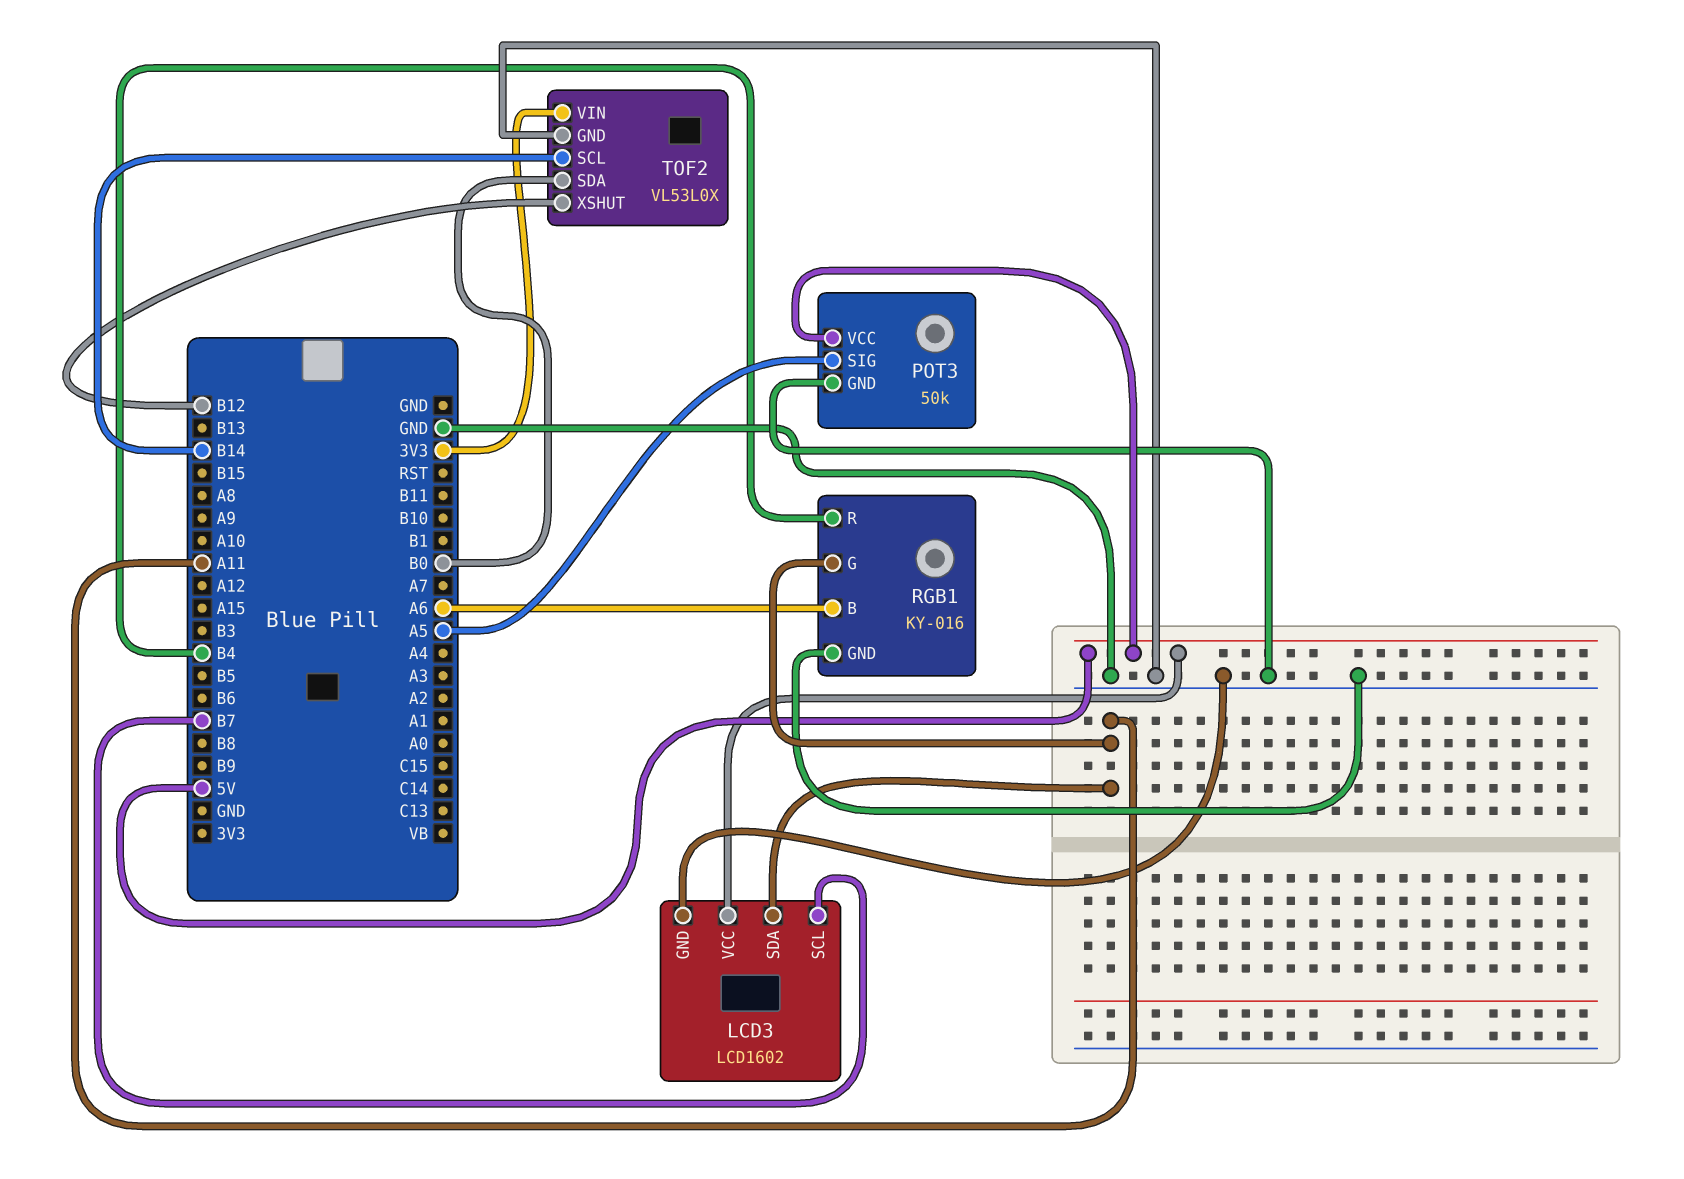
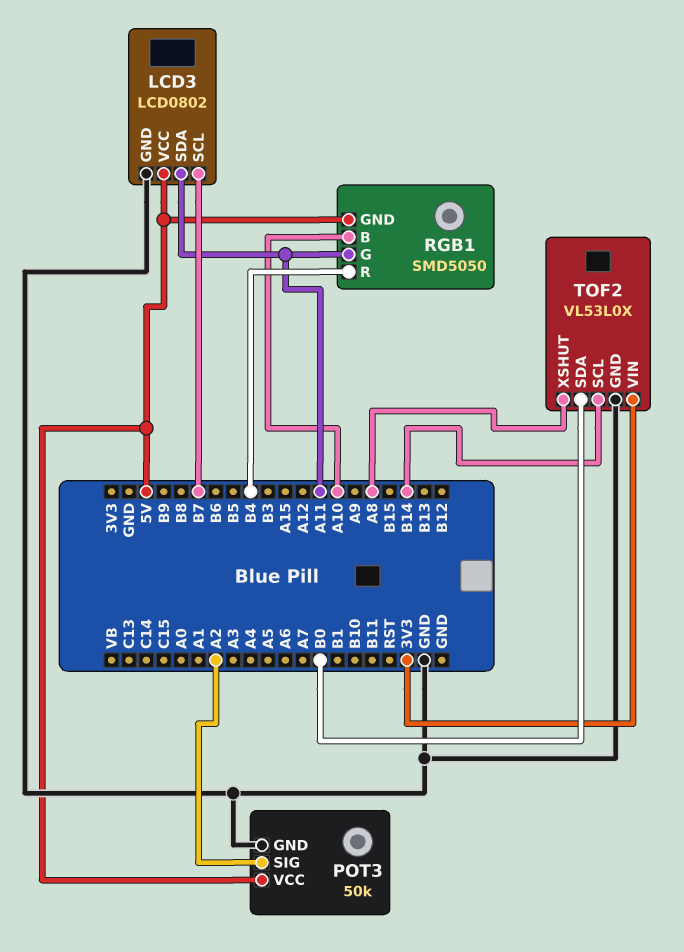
LCD3: LCD1602 -> LCD0802
POT3 pin SIG: A5 -> A2
RGB1: KY-016 -> SMD5050
RGB1 pin B: A6 -> A10
RGB1 pin GND: GND -> 5V
TOF2 pin XSHUT: B12 -> A8

